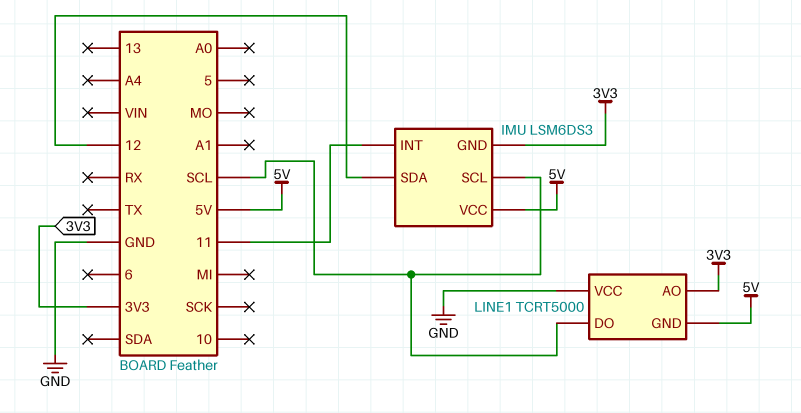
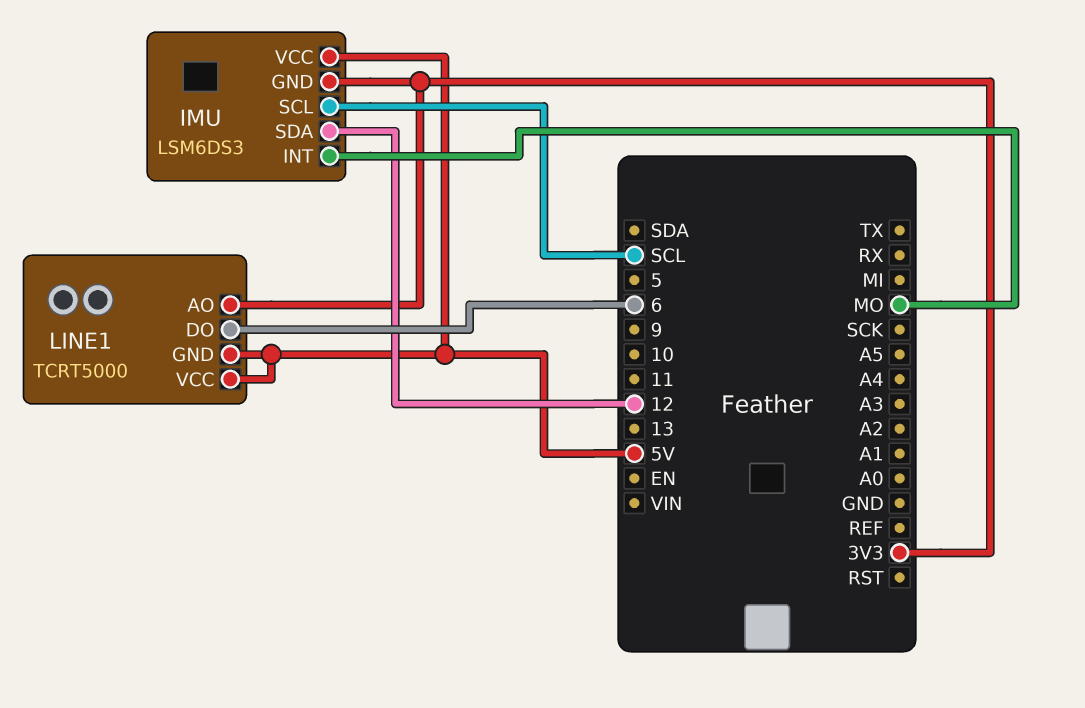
IMU pin INT: 11 -> MO
LINE1 pin DO: SCL -> 6
LINE1 pin VCC: GND -> 5V

